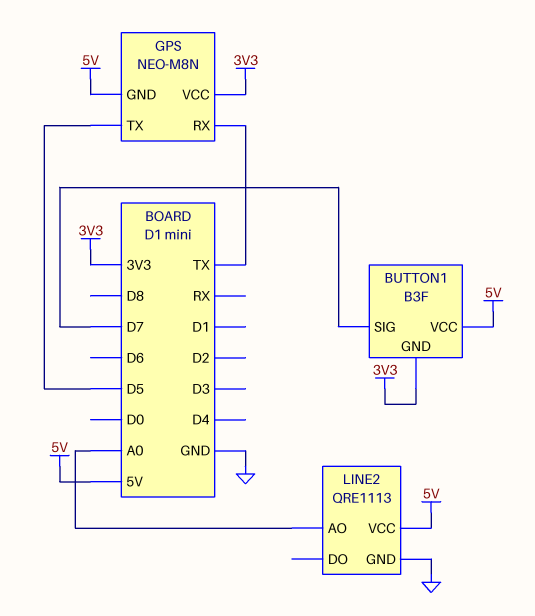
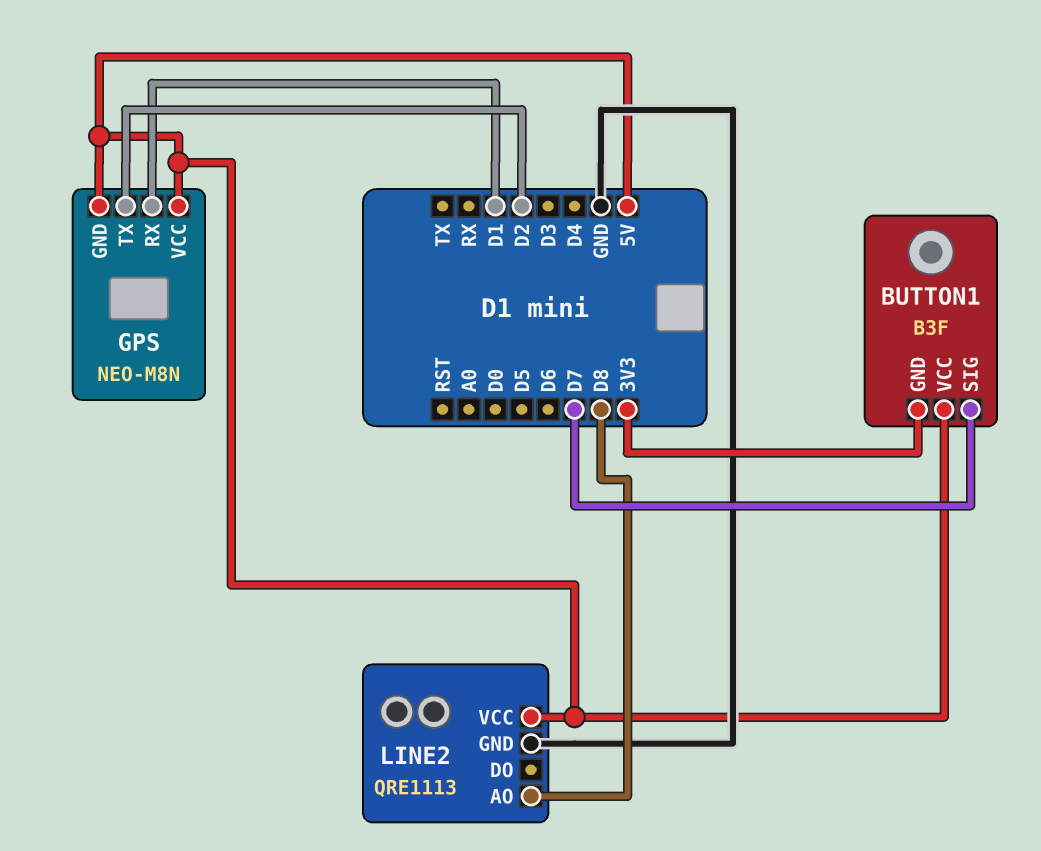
GPS pin RX: TX -> D1
GPS pin TX: D5 -> D2
GPS pin VCC: 3V3 -> 5V
LINE2 pin AO: A0 -> D8

